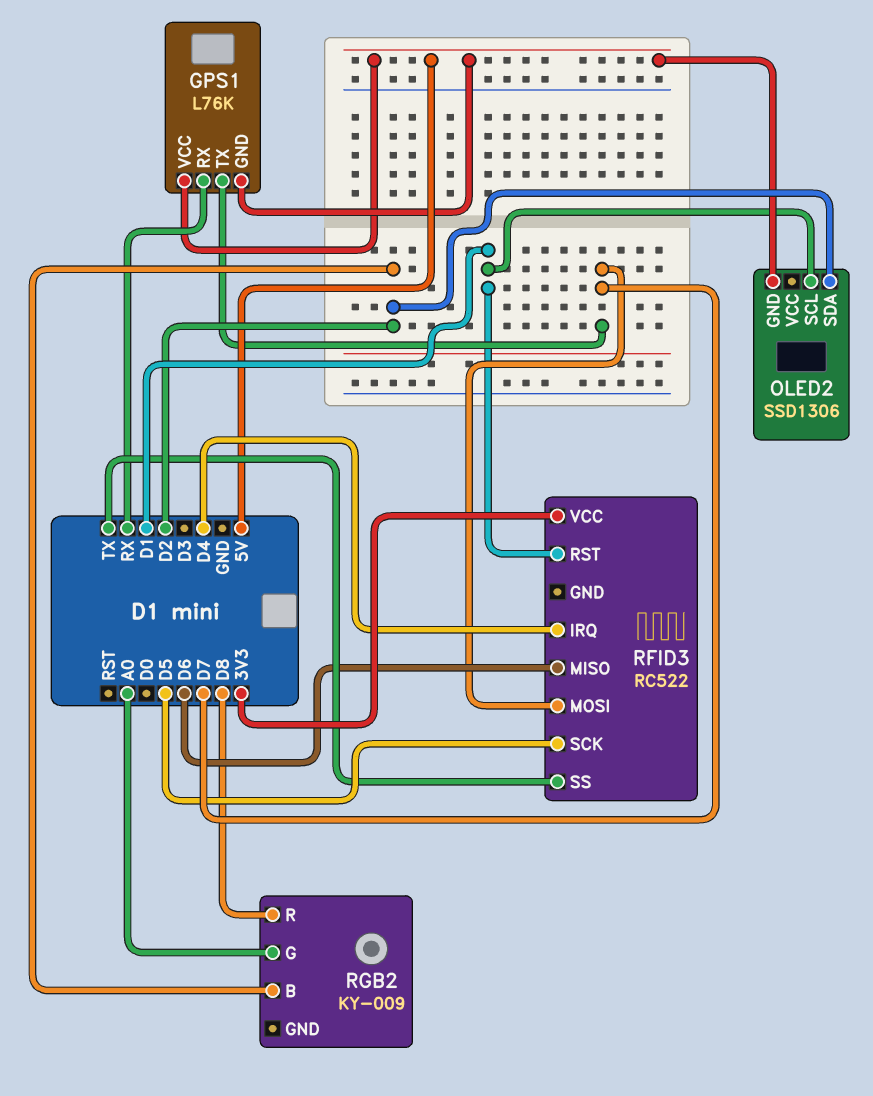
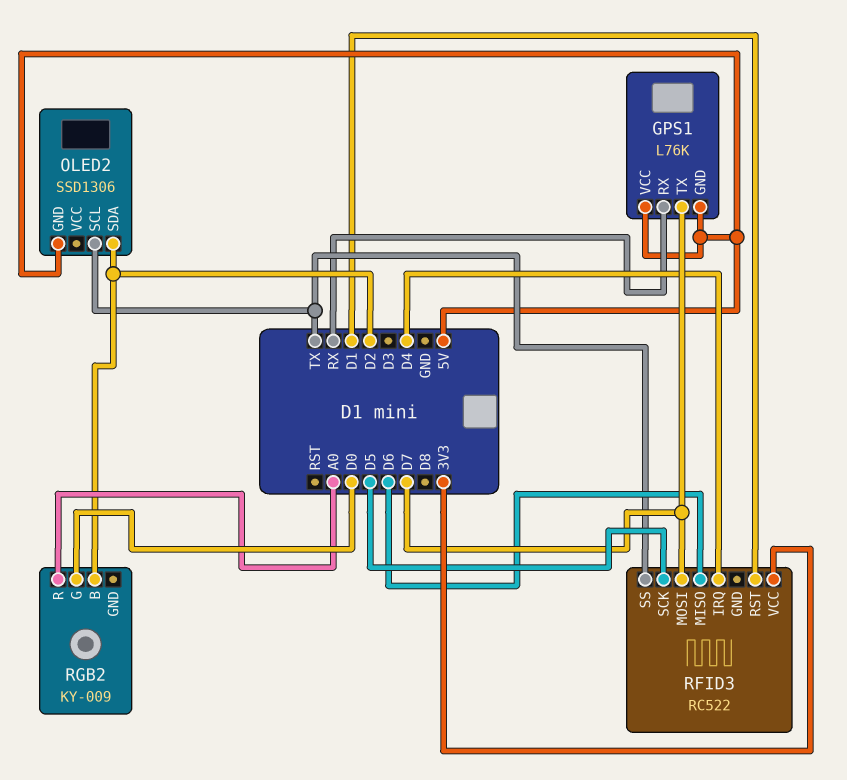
OLED2 pin SCL: D1 -> TX
RGB2 pin G: A0 -> D0
RGB2 pin R: D8 -> A0

